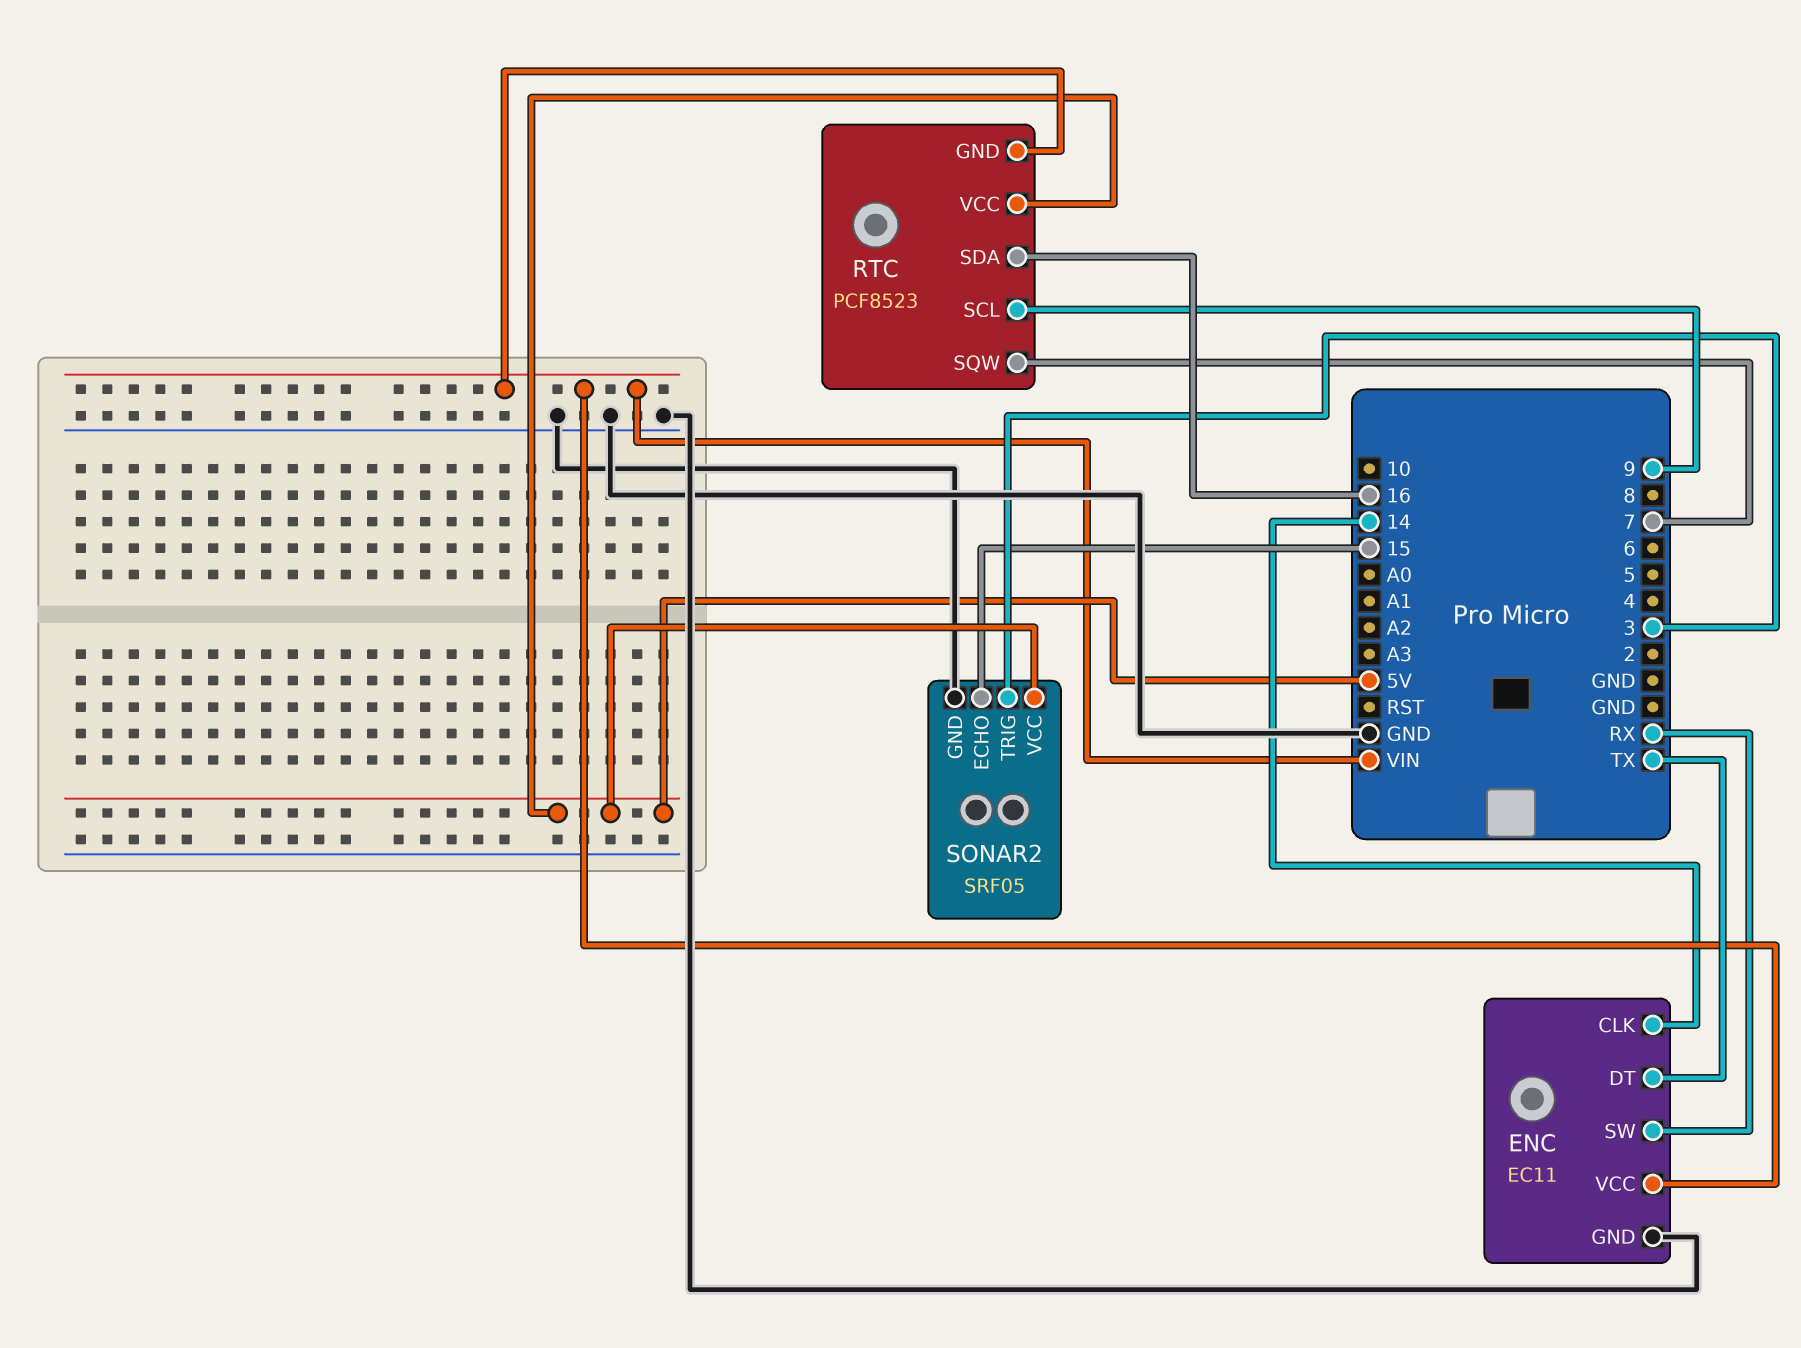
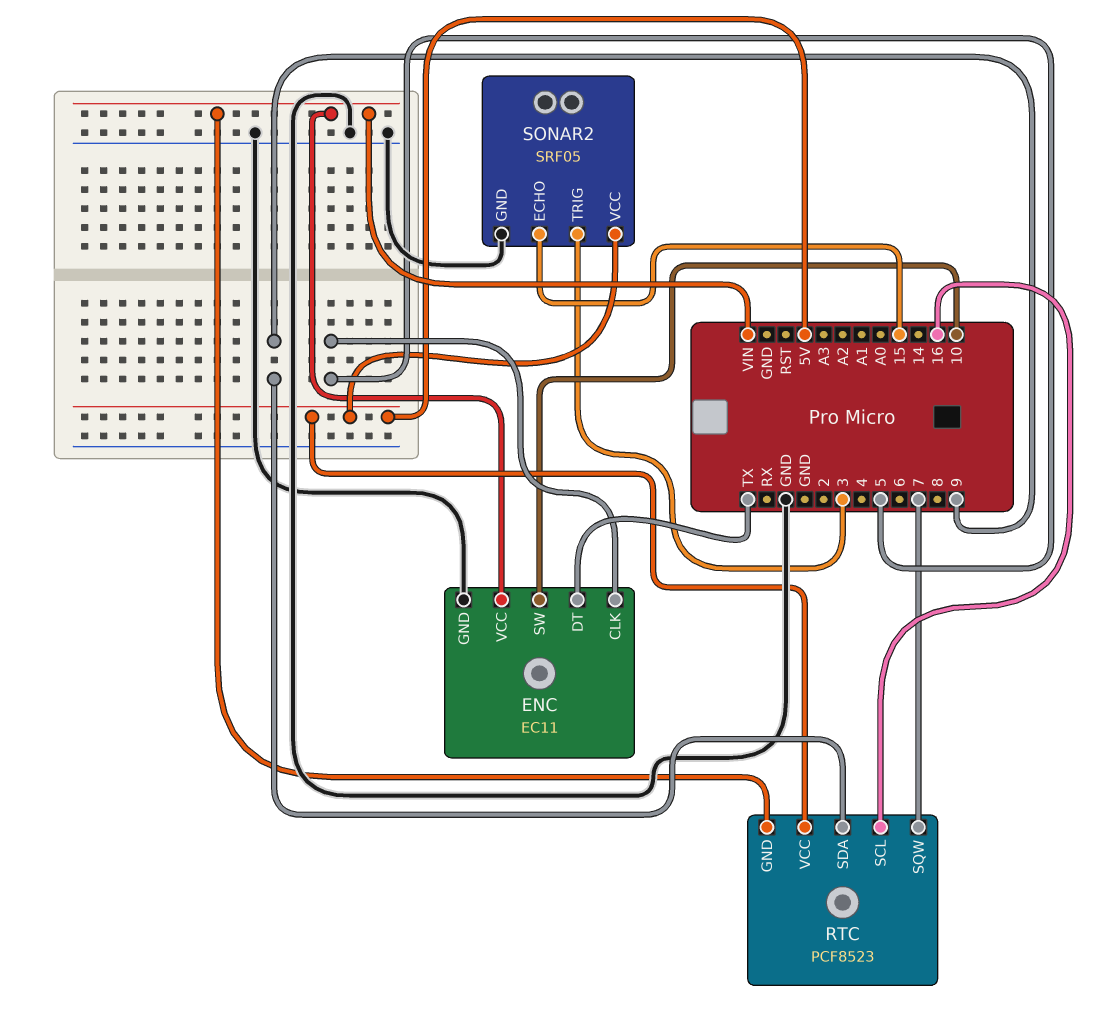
ENC pin CLK: 14 -> 5
ENC pin SW: RX -> 10
RTC pin SCL: 9 -> 16
RTC pin SDA: 16 -> 9

